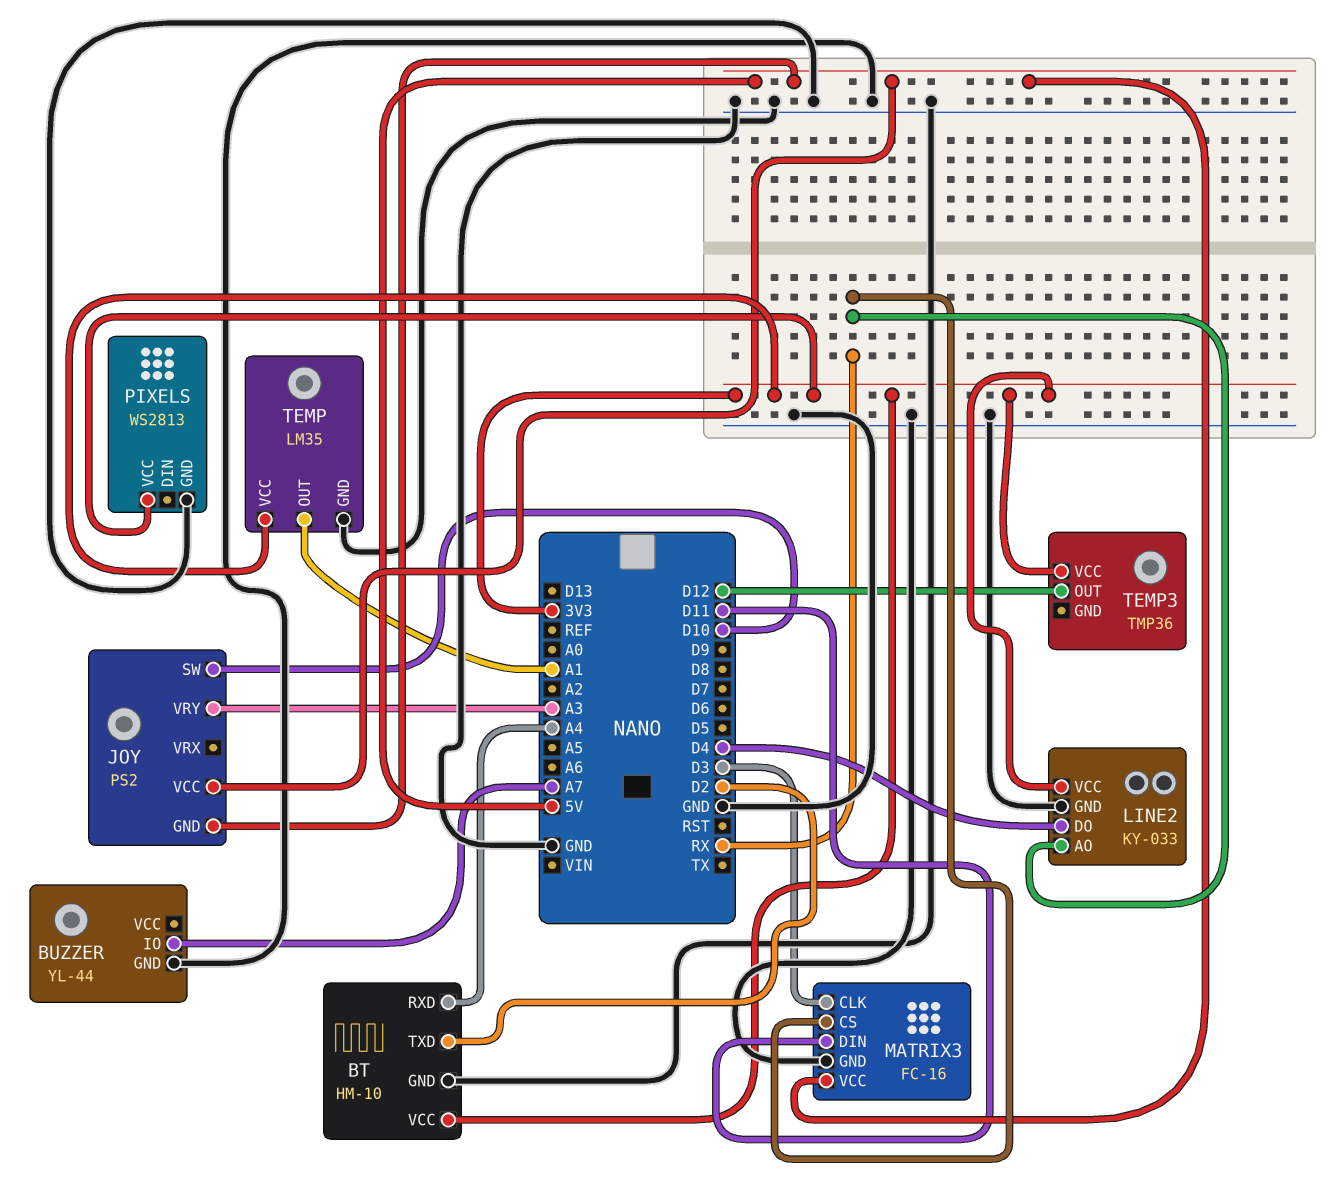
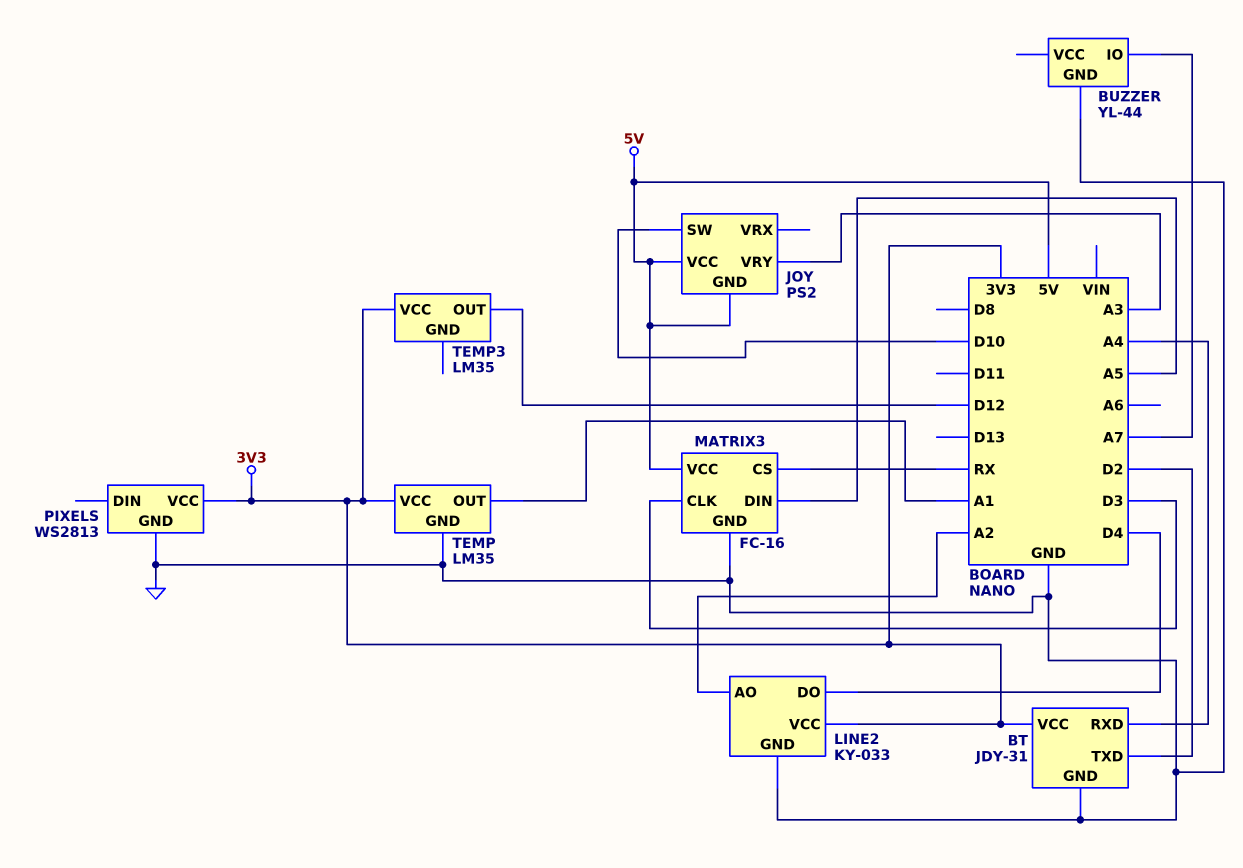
BT: HM-10 -> JDY-31
LINE2 pin AO: RX -> A2
MATRIX3 pin DIN: D11 -> A5
TEMP3: TMP36 -> LM35

